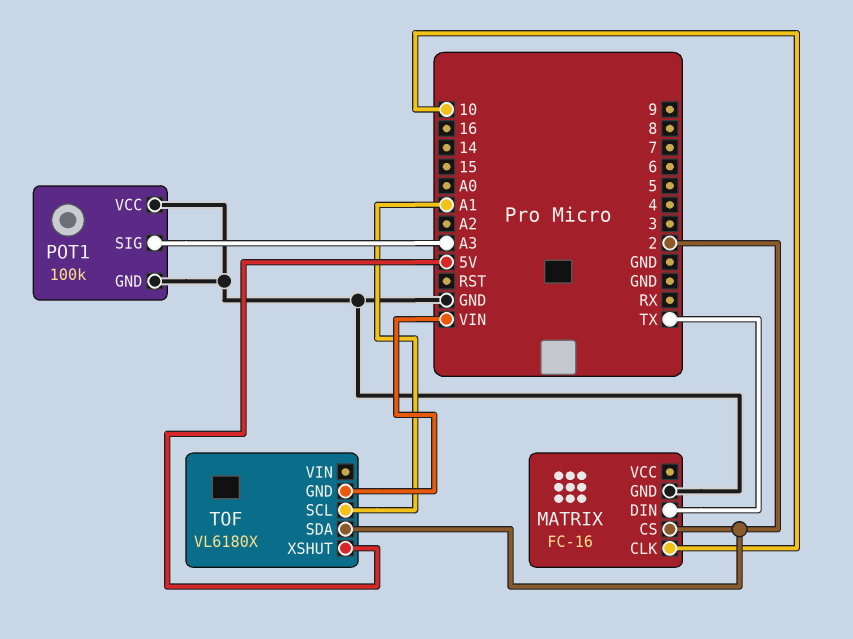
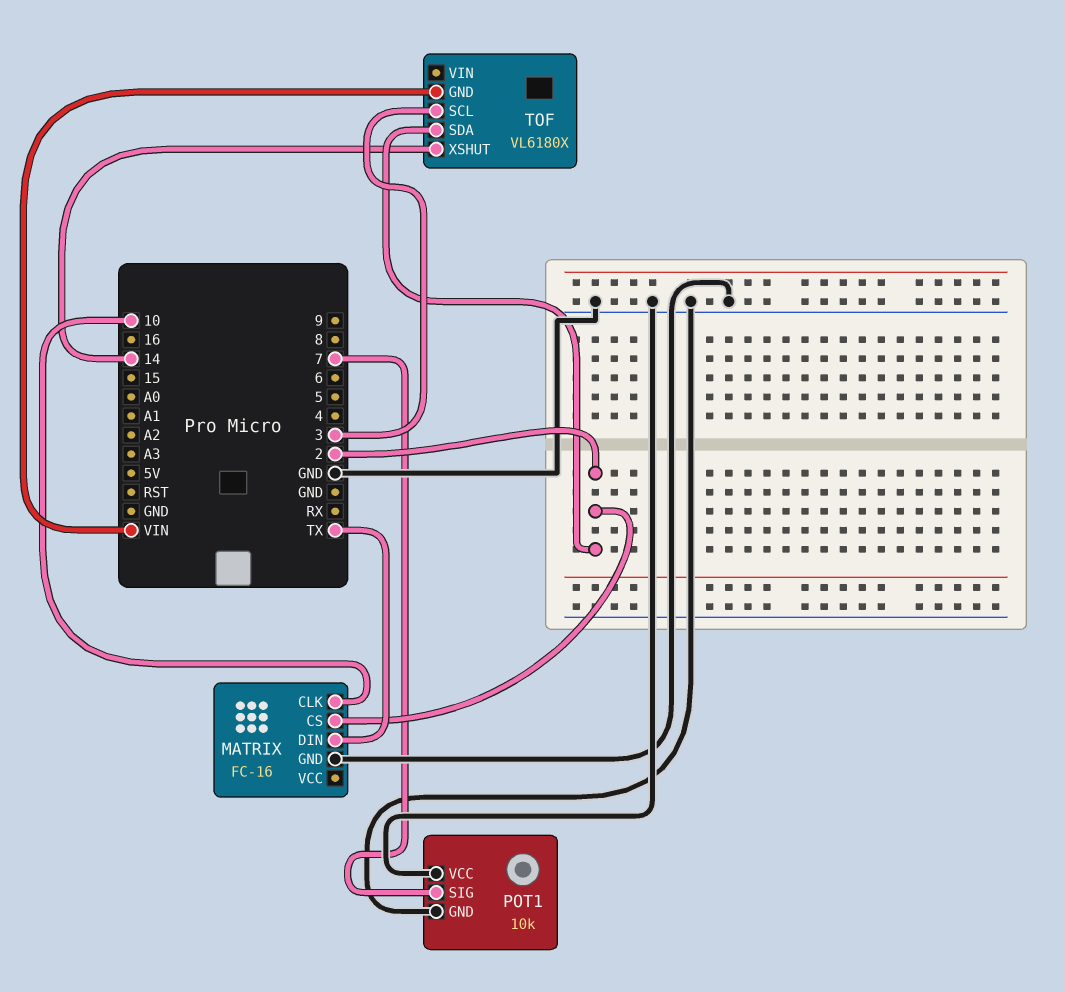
POT1: 100k -> 10k
POT1 pin SIG: A3 -> 7
TOF pin SCL: A1 -> 3
TOF pin XSHUT: 5V -> 14

